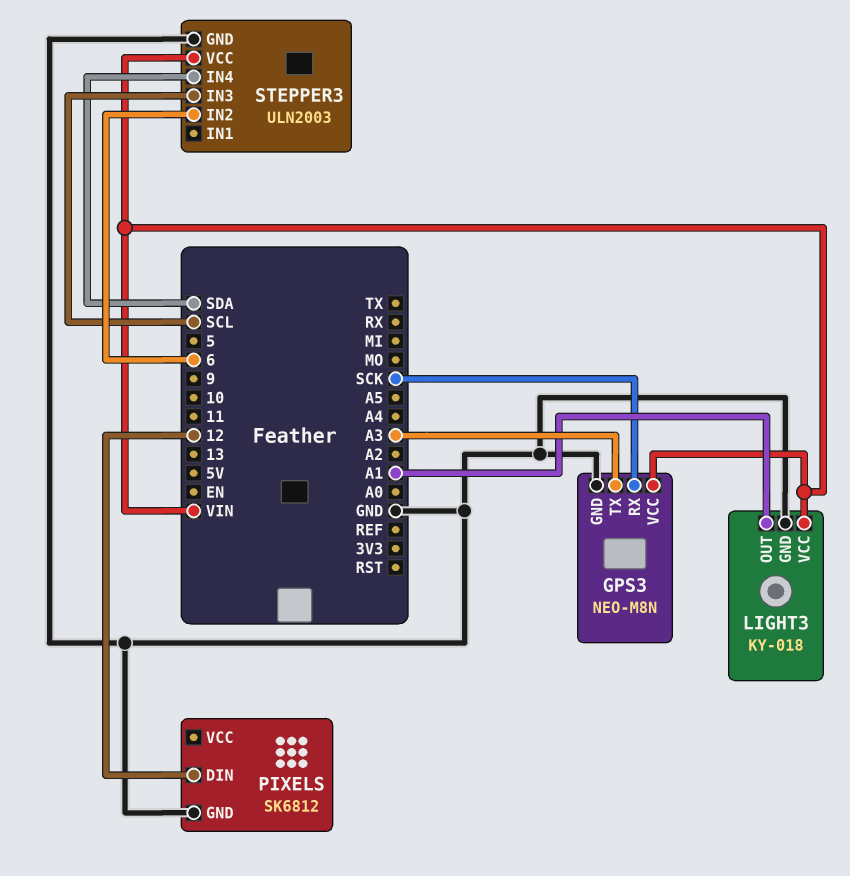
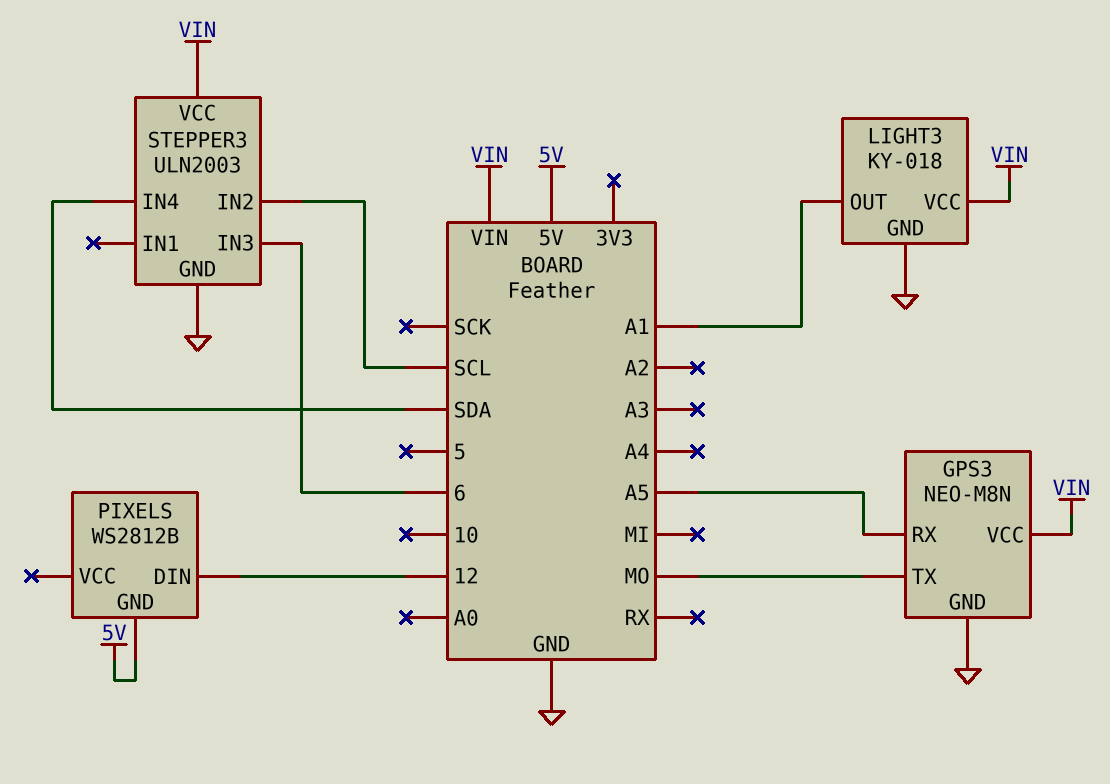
GPS3 pin RX: SCK -> A5
GPS3 pin TX: A3 -> MO
PIXELS: SK6812 -> WS2812B
PIXELS pin GND: GND -> 5V
STEPPER3 pin IN2: 6 -> SCL
STEPPER3 pin IN3: SCL -> 6

